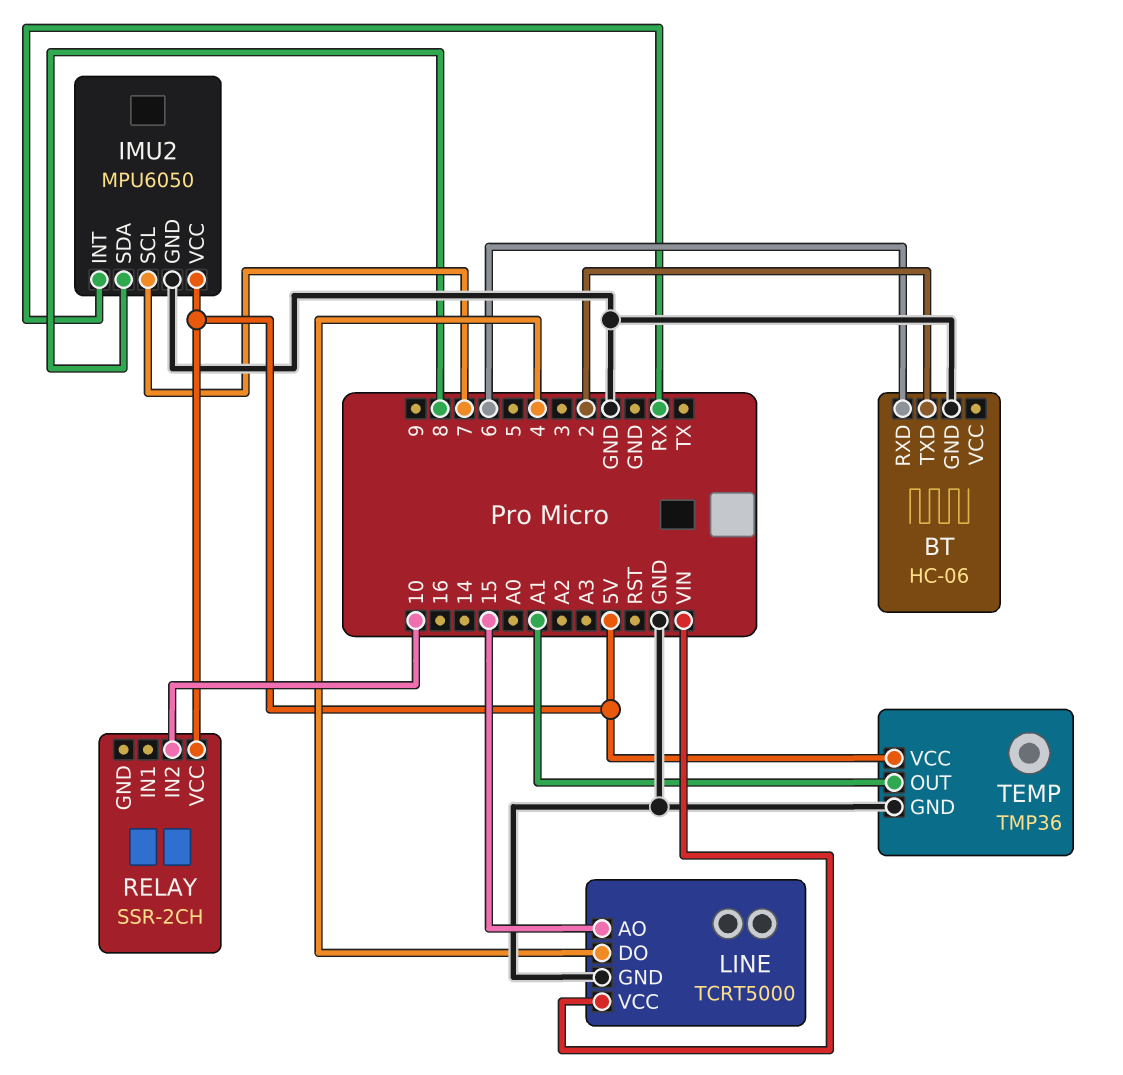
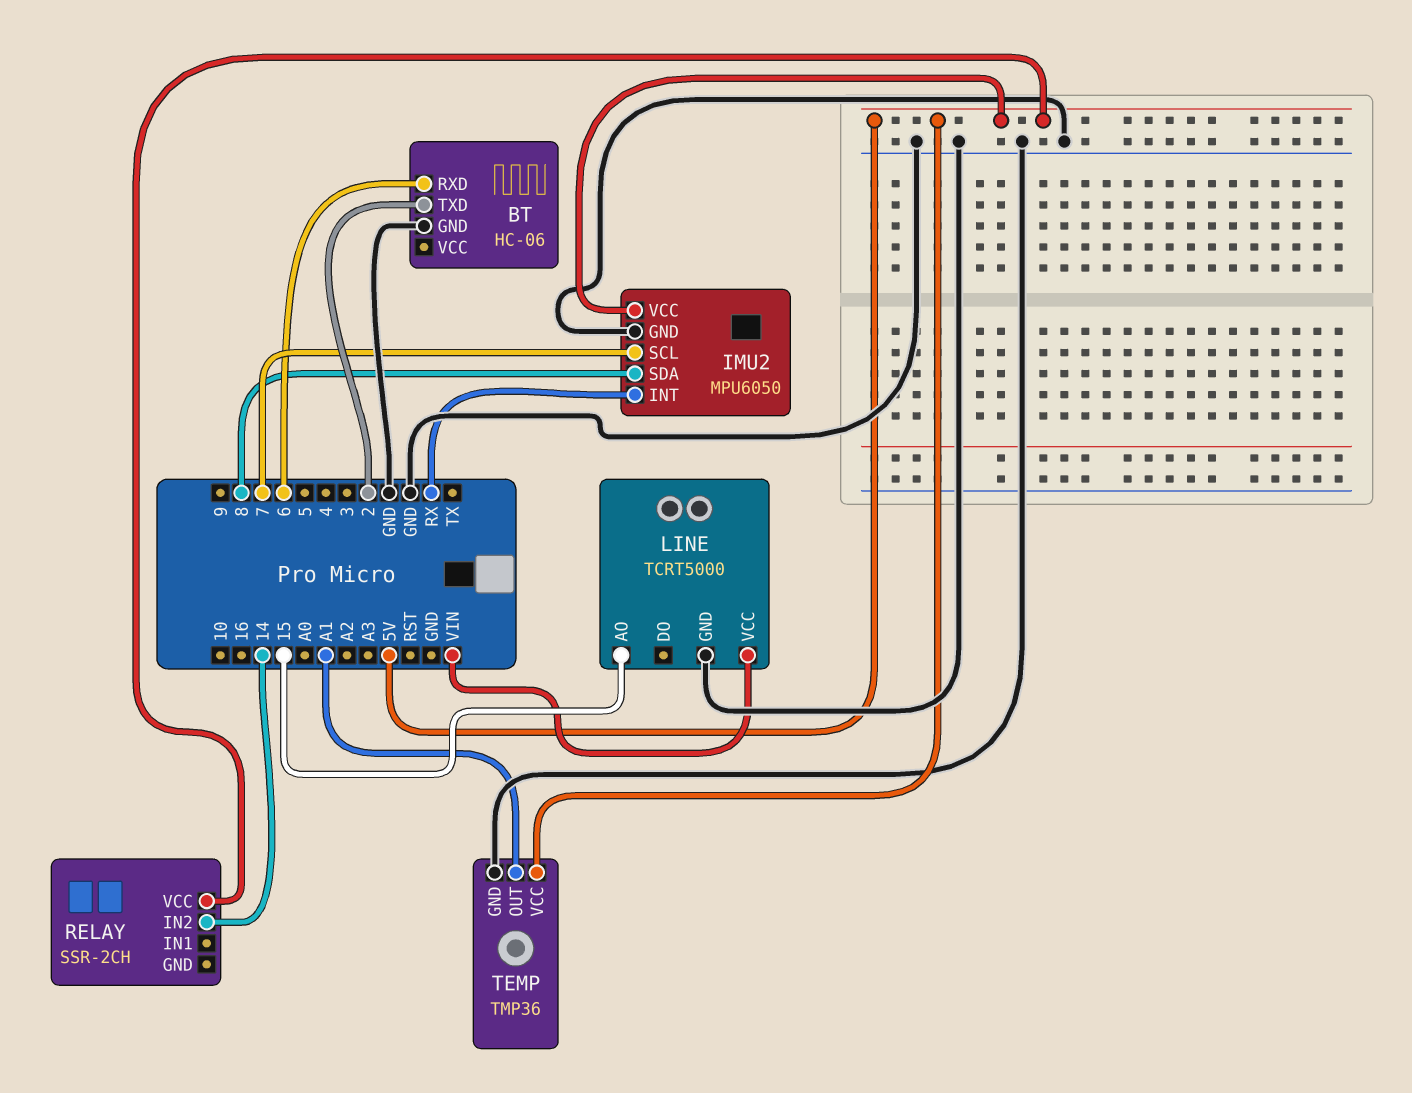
LINE pin DO: 4 -> none
RELAY pin IN2: 10 -> 14

